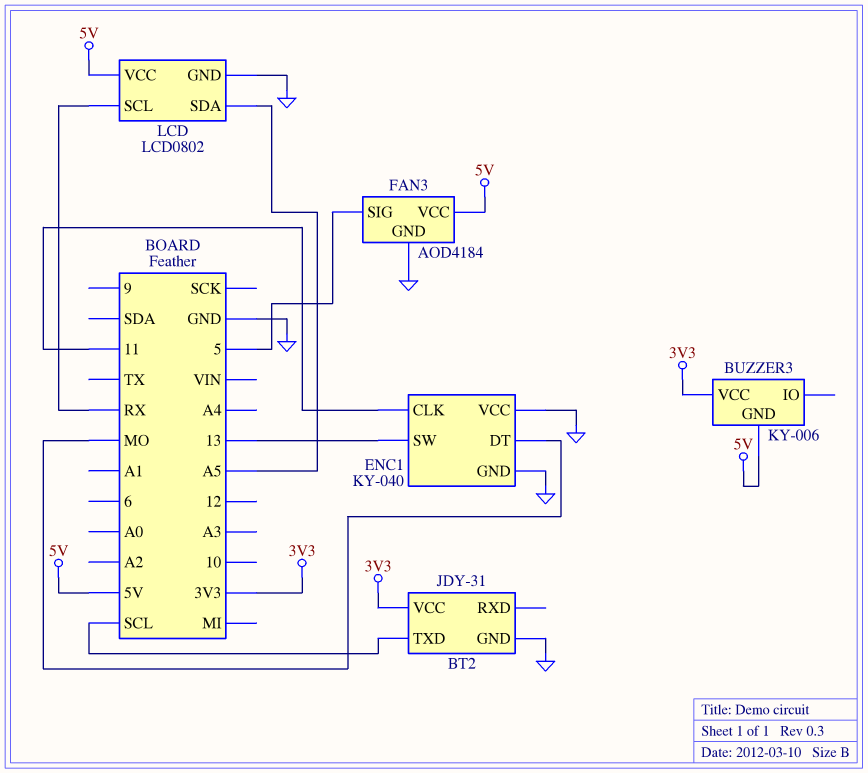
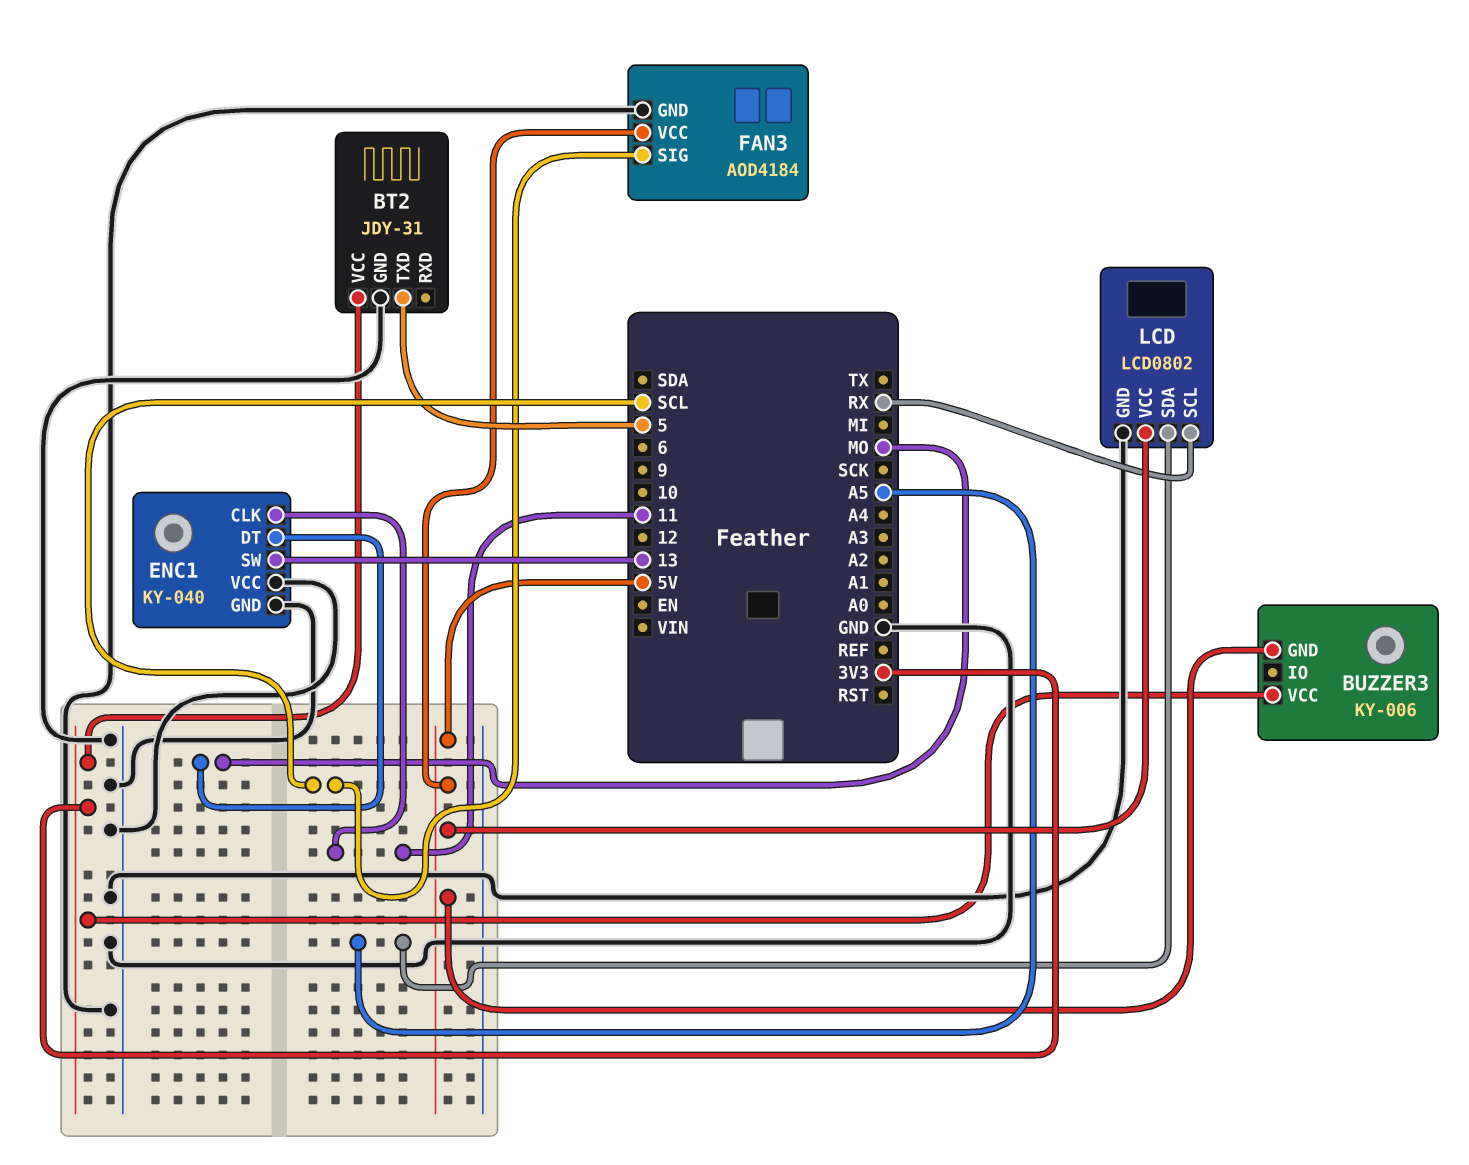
BT2 pin TXD: SCL -> 5
FAN3 pin SIG: 5 -> SCL

